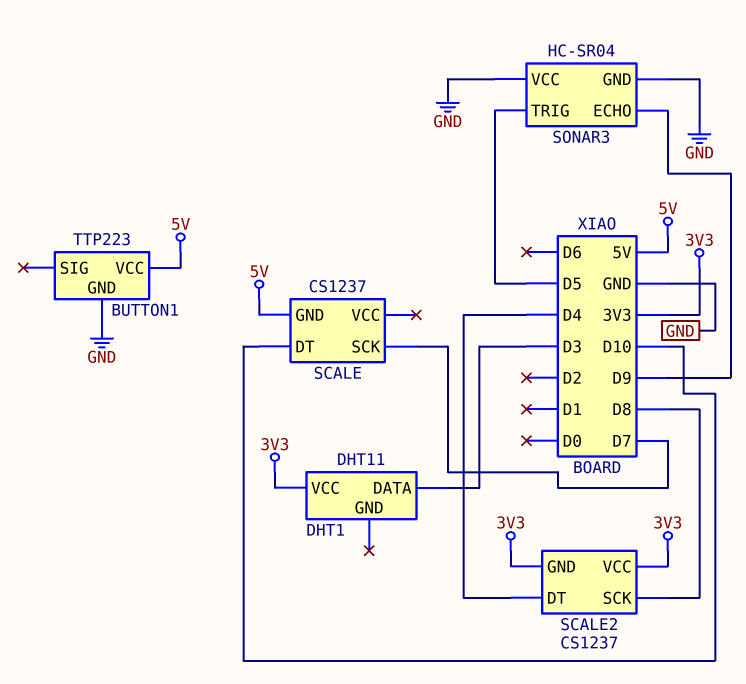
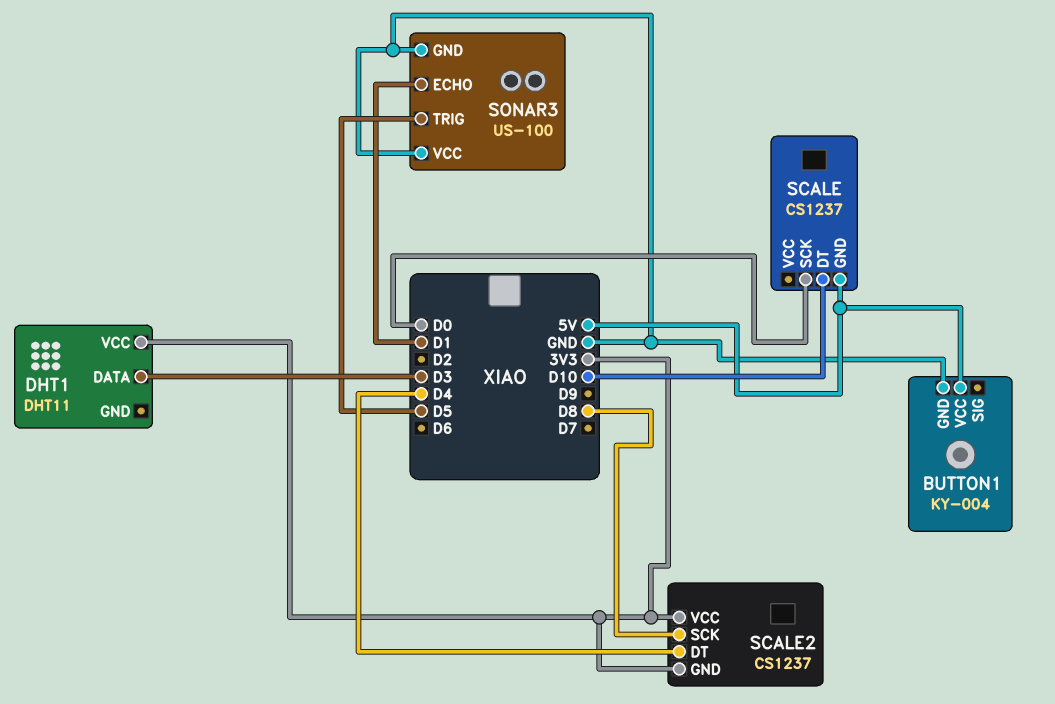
BUTTON1: TTP223 -> KY-004
SCALE pin SCK: D7 -> D0
SONAR3: HC-SR04 -> US-100
SONAR3 pin ECHO: D9 -> D1

